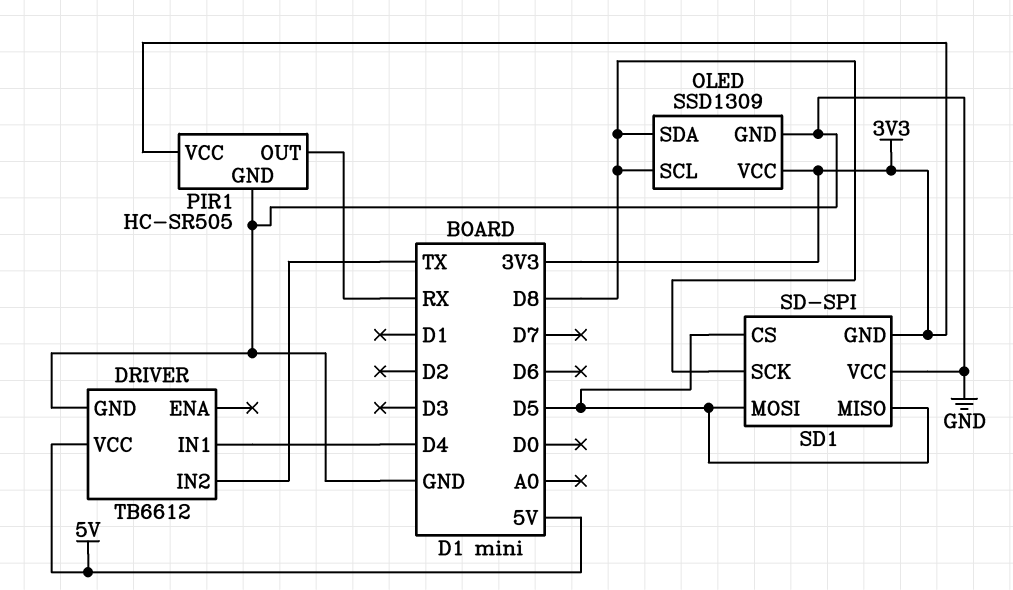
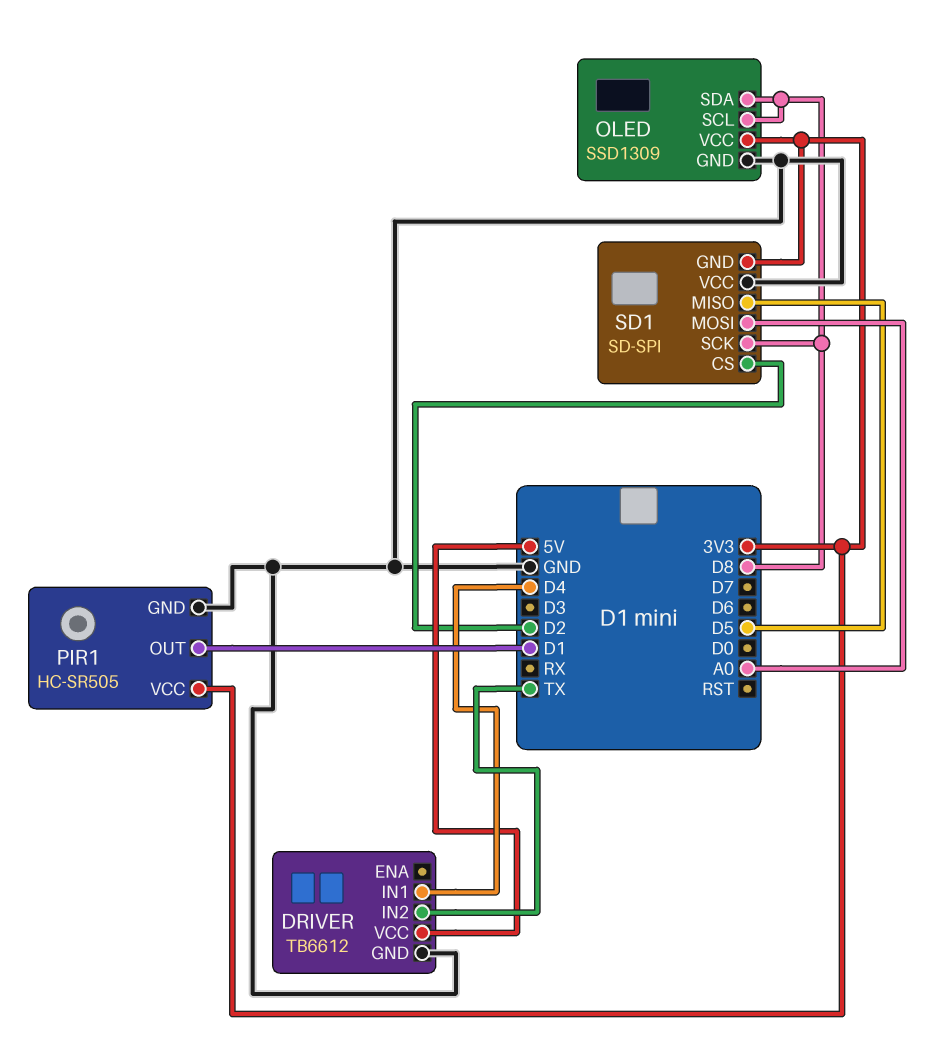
PIR1 pin OUT: RX -> D1
SD1 pin CS: D5 -> D2
SD1 pin MOSI: D5 -> A0

